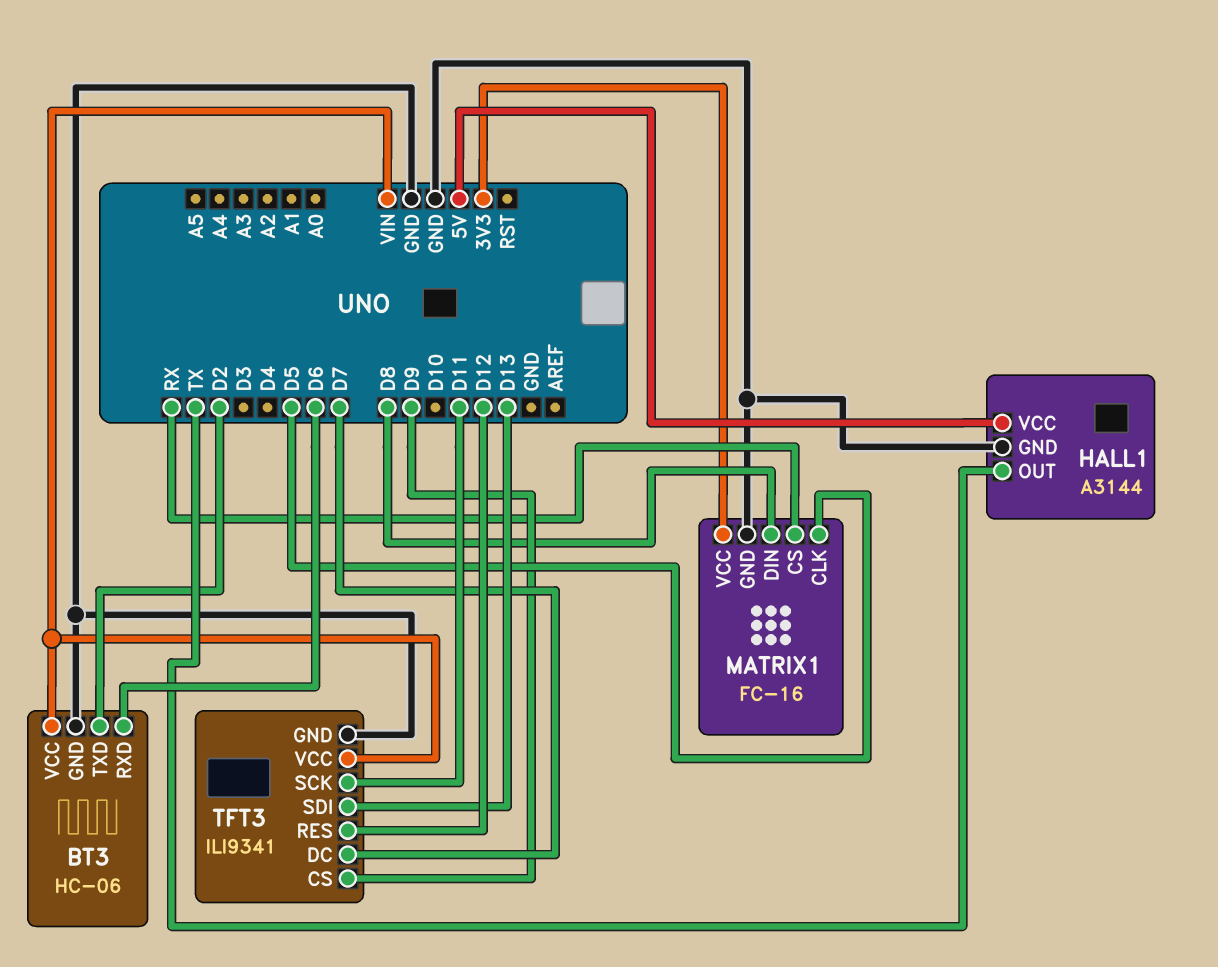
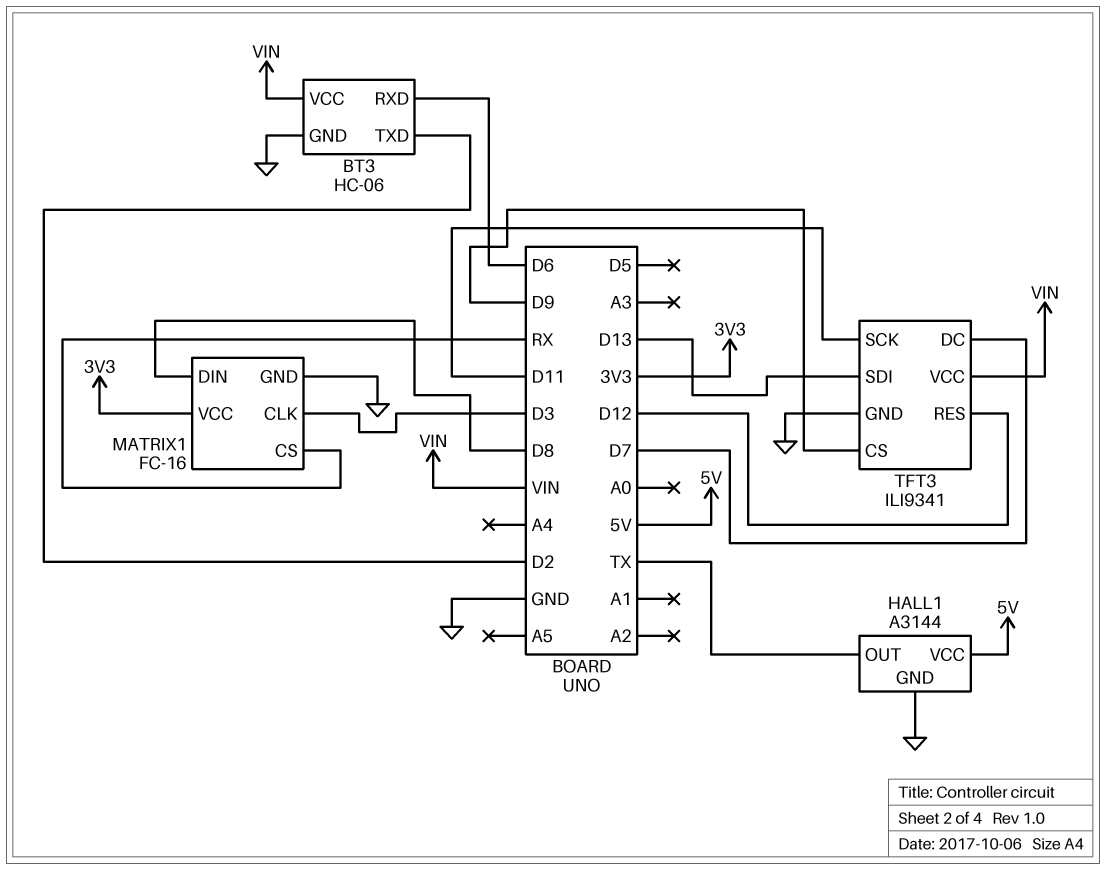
MATRIX1 pin CLK: D5 -> D3

